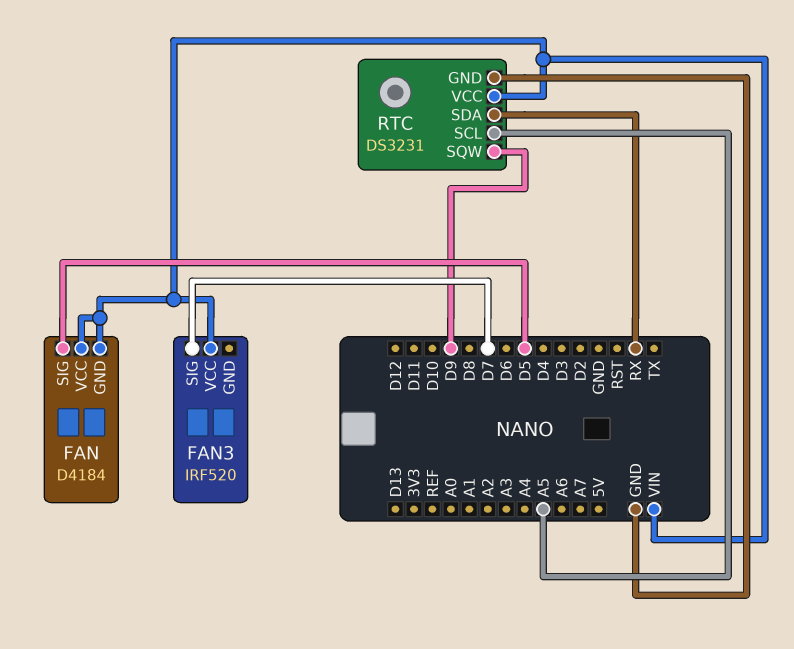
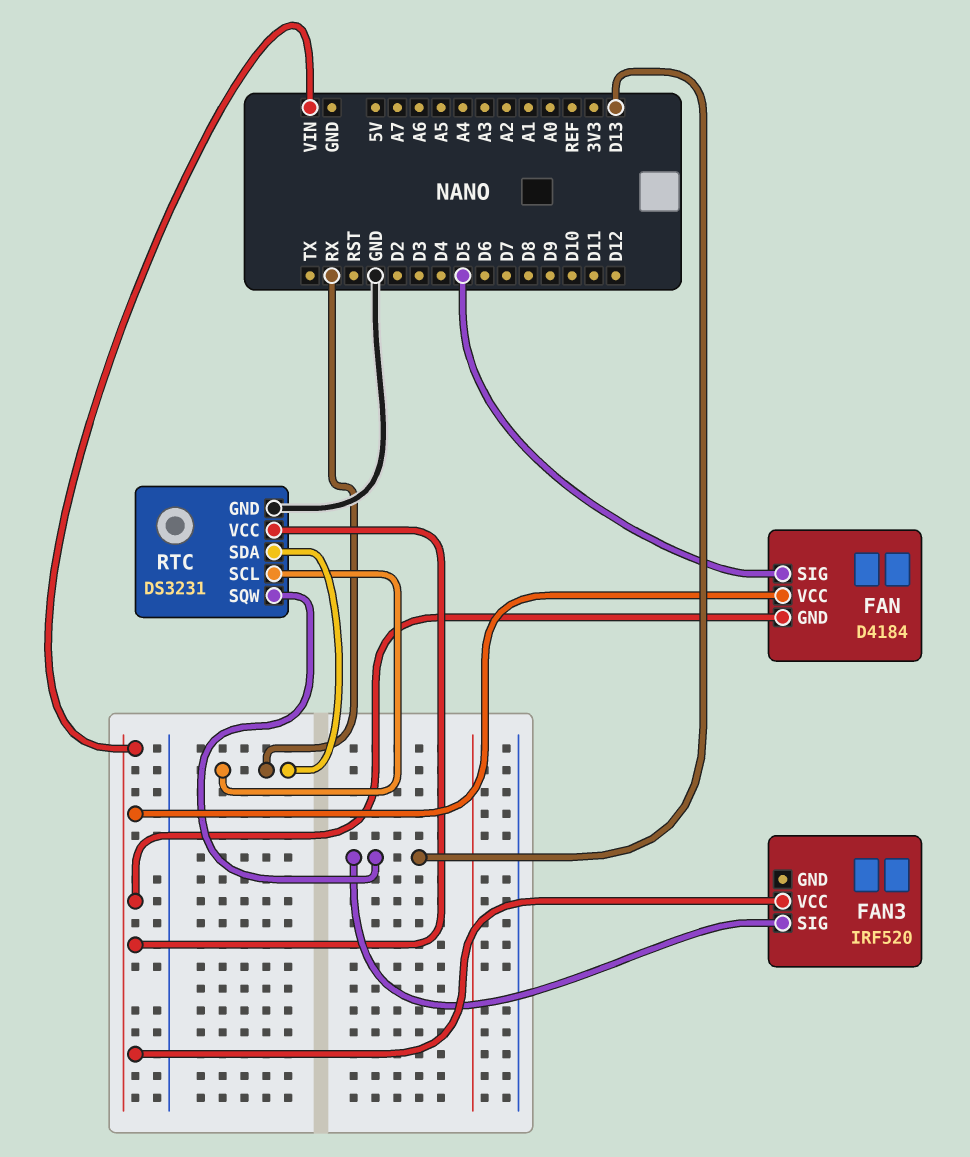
FAN3 pin SIG: D7 -> D13
RTC pin SCL: A5 -> RX
RTC pin SQW: D9 -> D13

